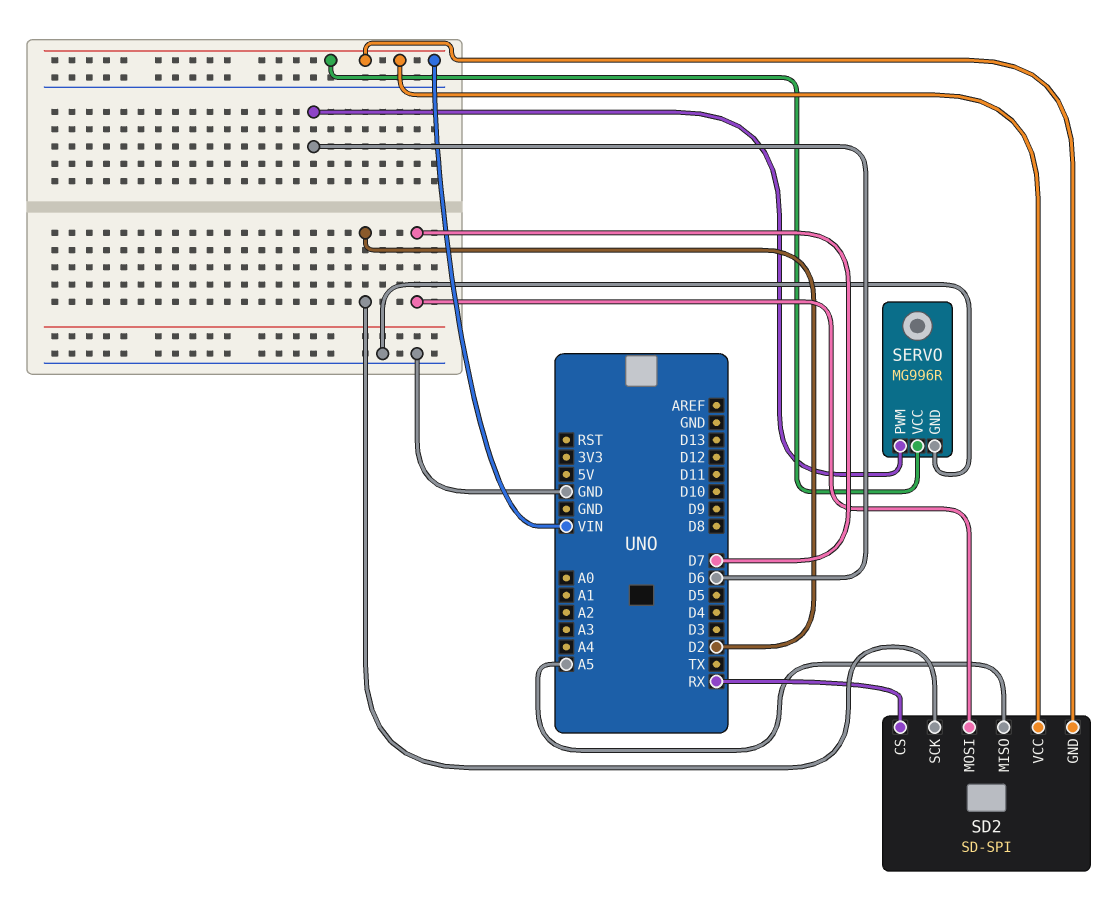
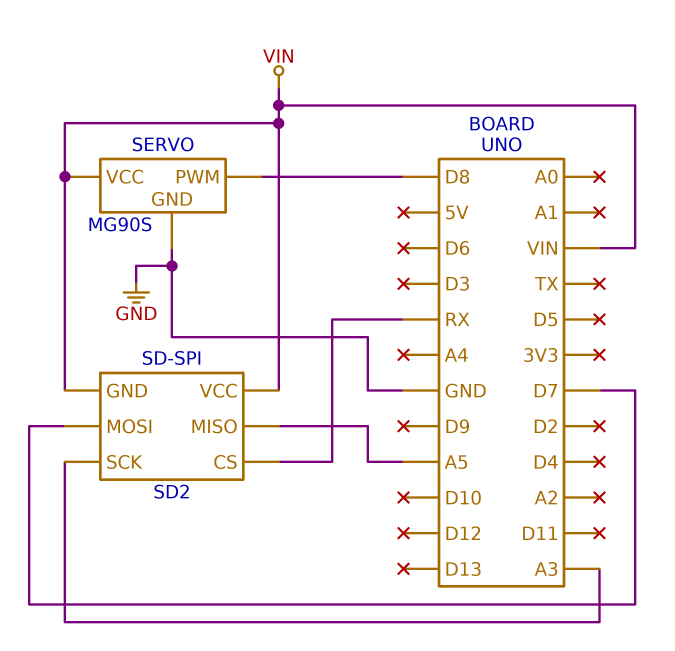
SD2 pin SCK: D2 -> A3
SERVO: MG996R -> MG90S
SERVO pin PWM: D6 -> D8

